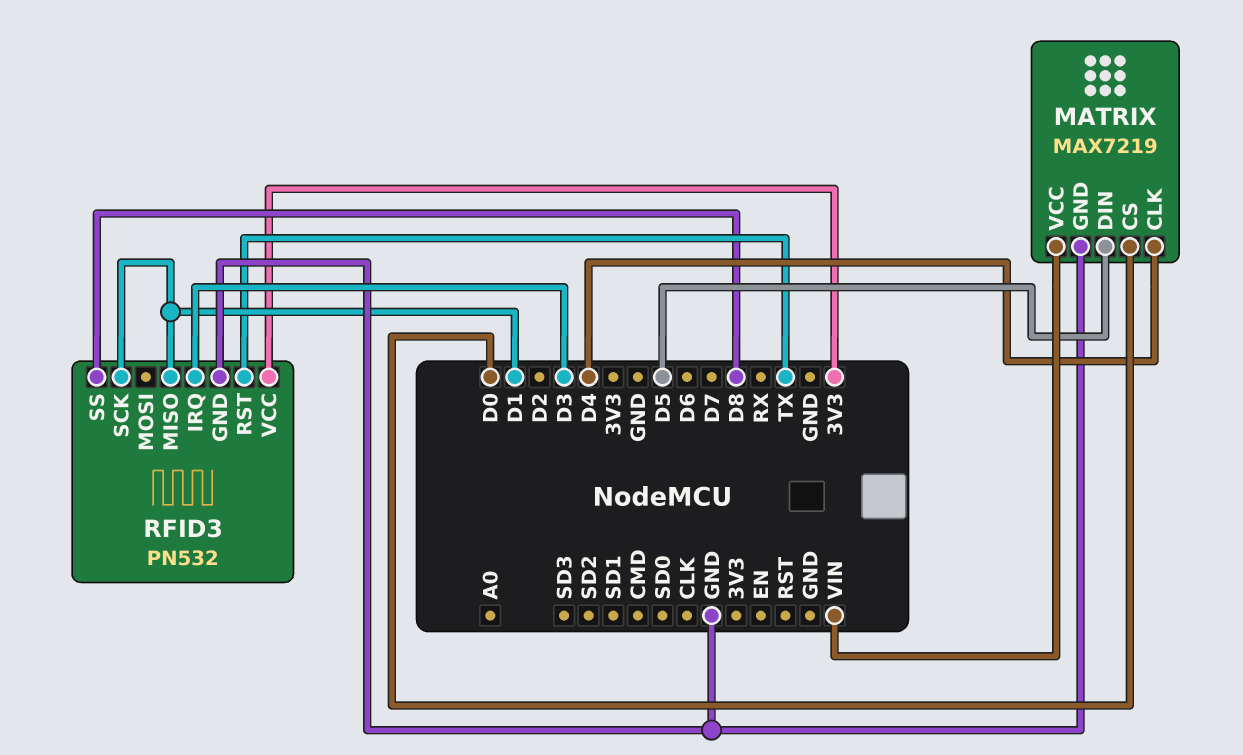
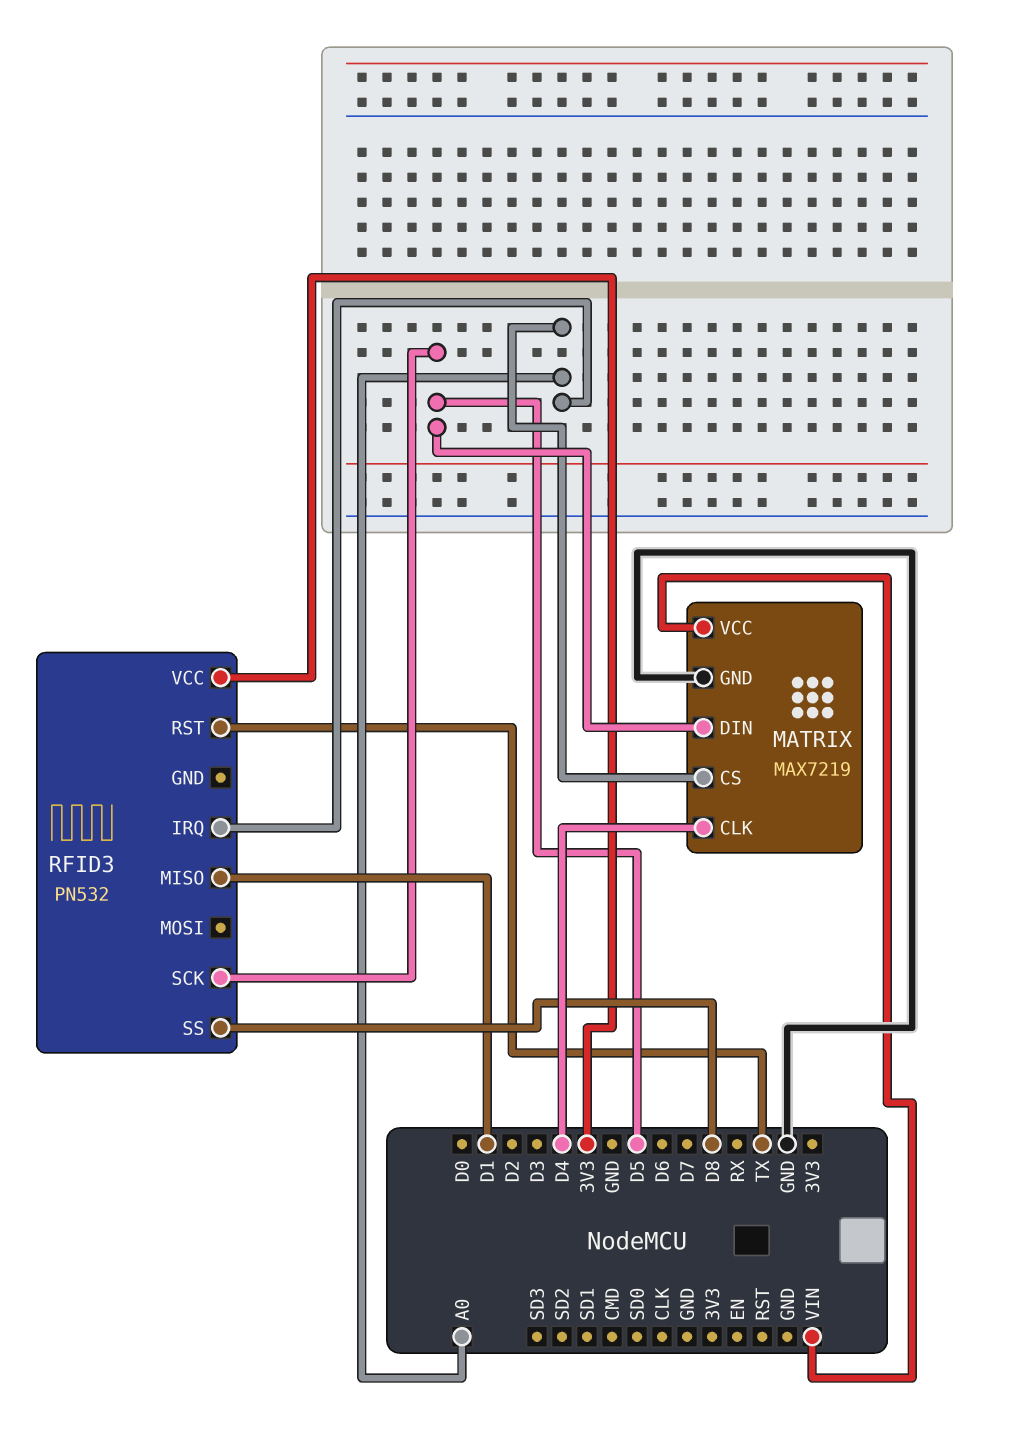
MATRIX pin CS: D0 -> A0
RFID3 pin GND: GND -> none
RFID3 pin IRQ: D3 -> A0
RFID3 pin SCK: D1 -> D5

